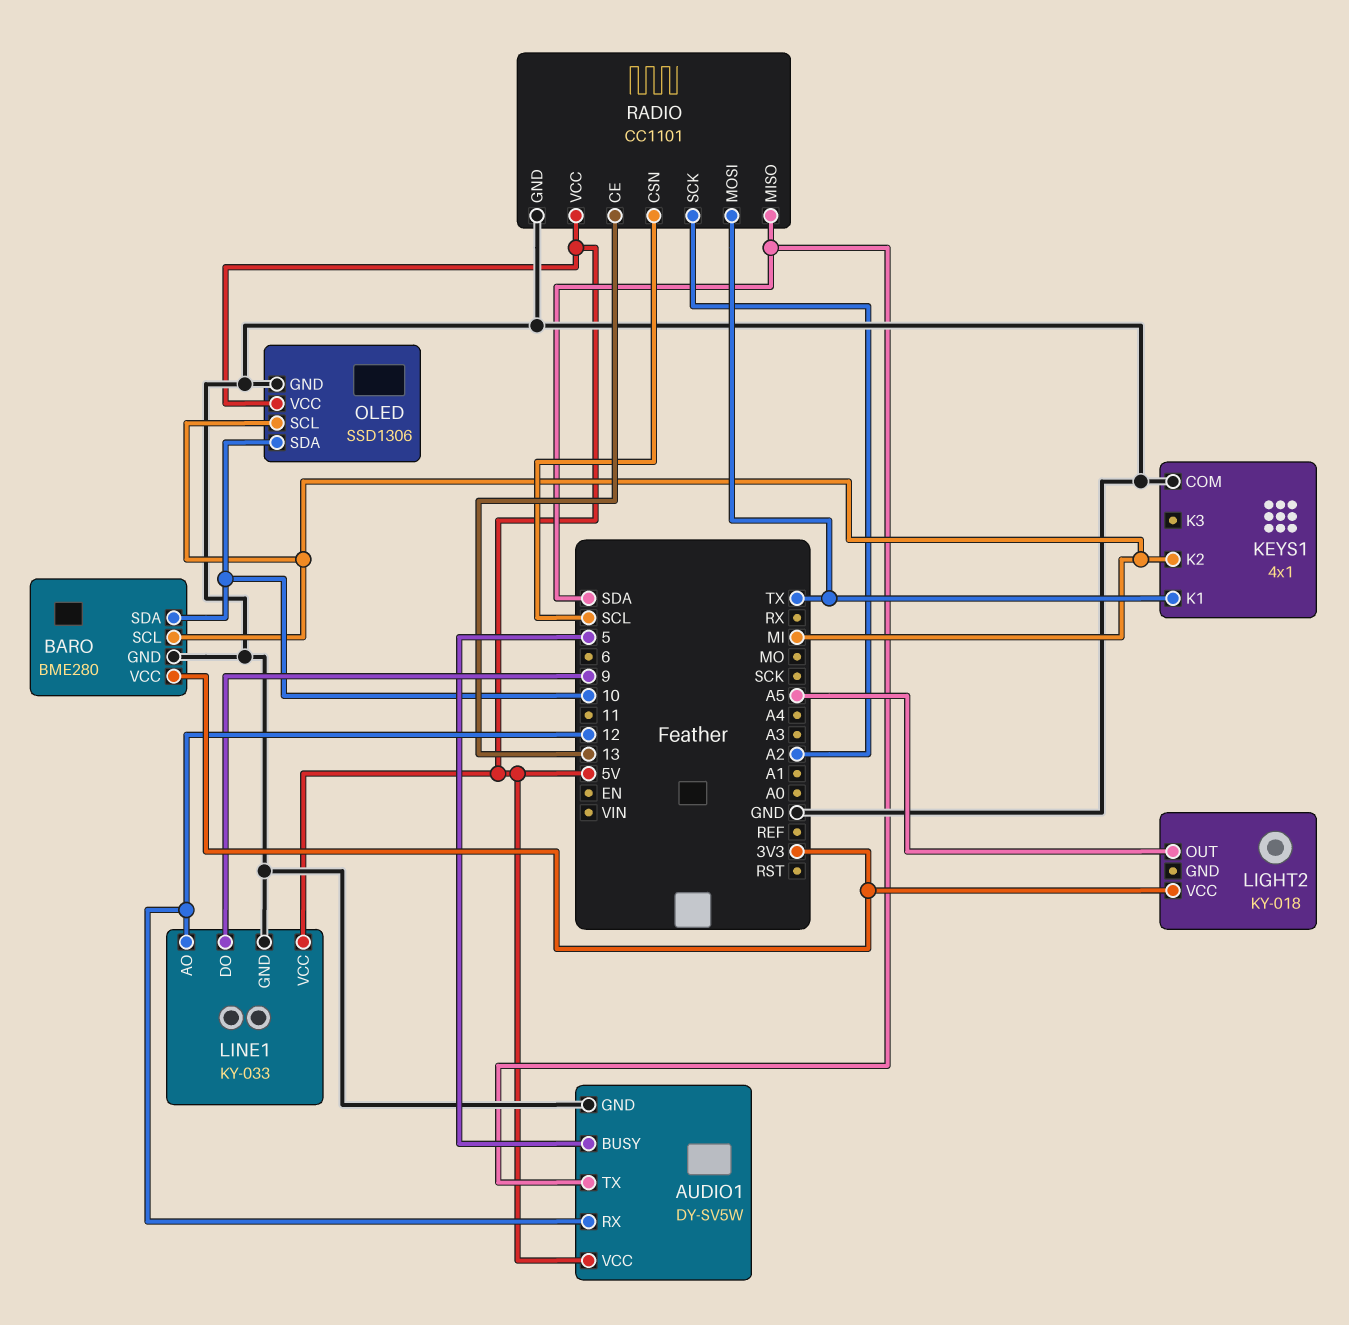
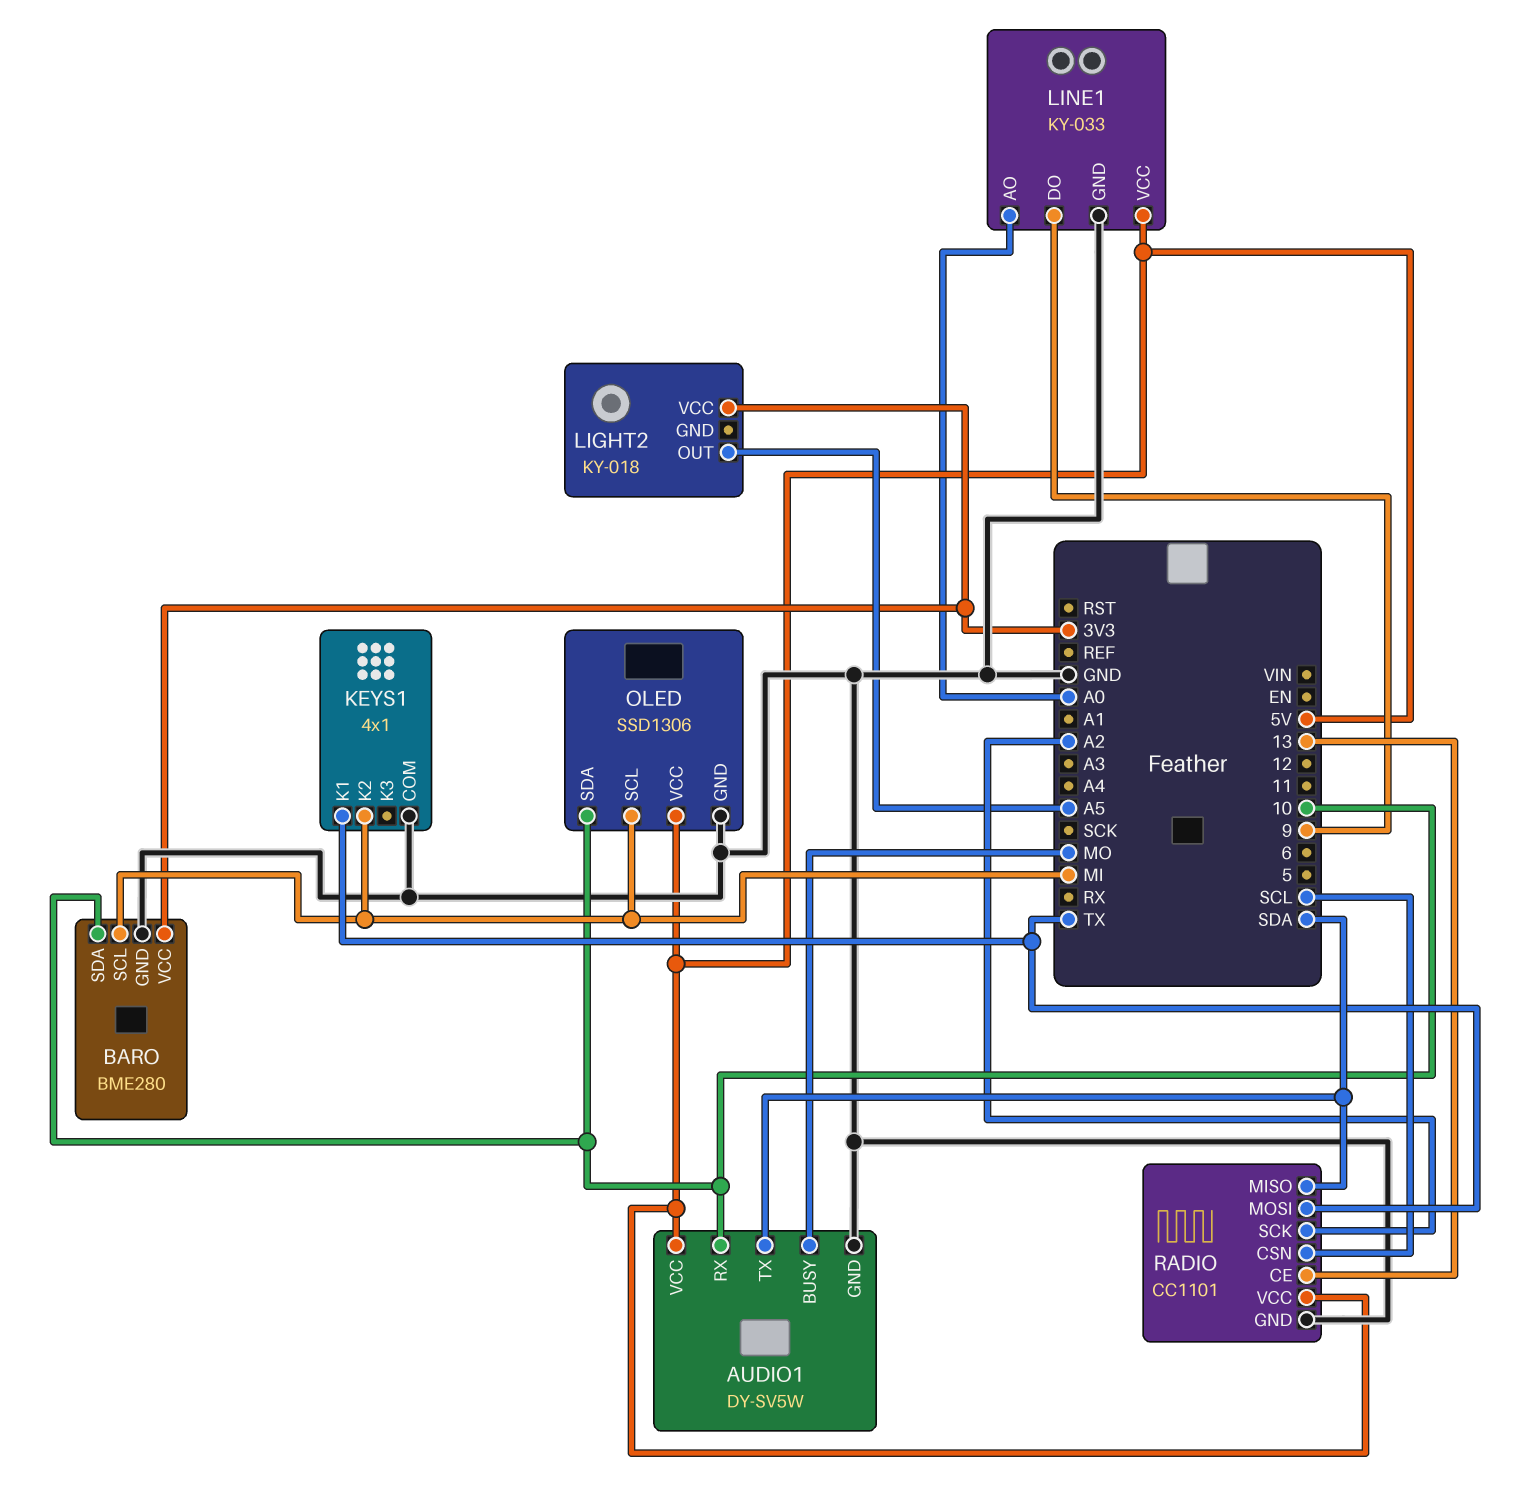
AUDIO1 pin BUSY: 5 -> MO
AUDIO1 pin RX: 12 -> 10
LINE1 pin AO: 12 -> A0

